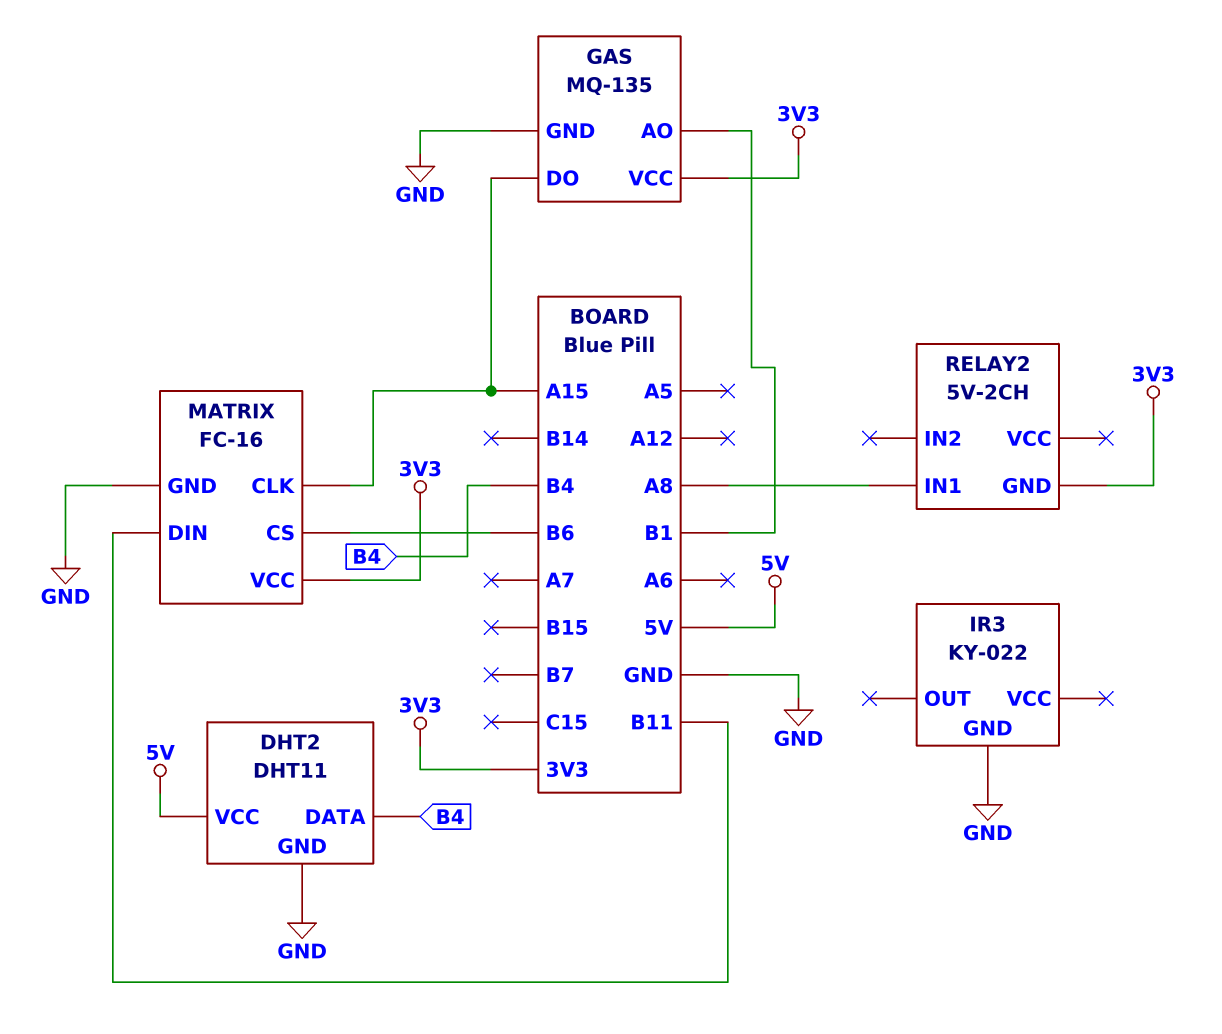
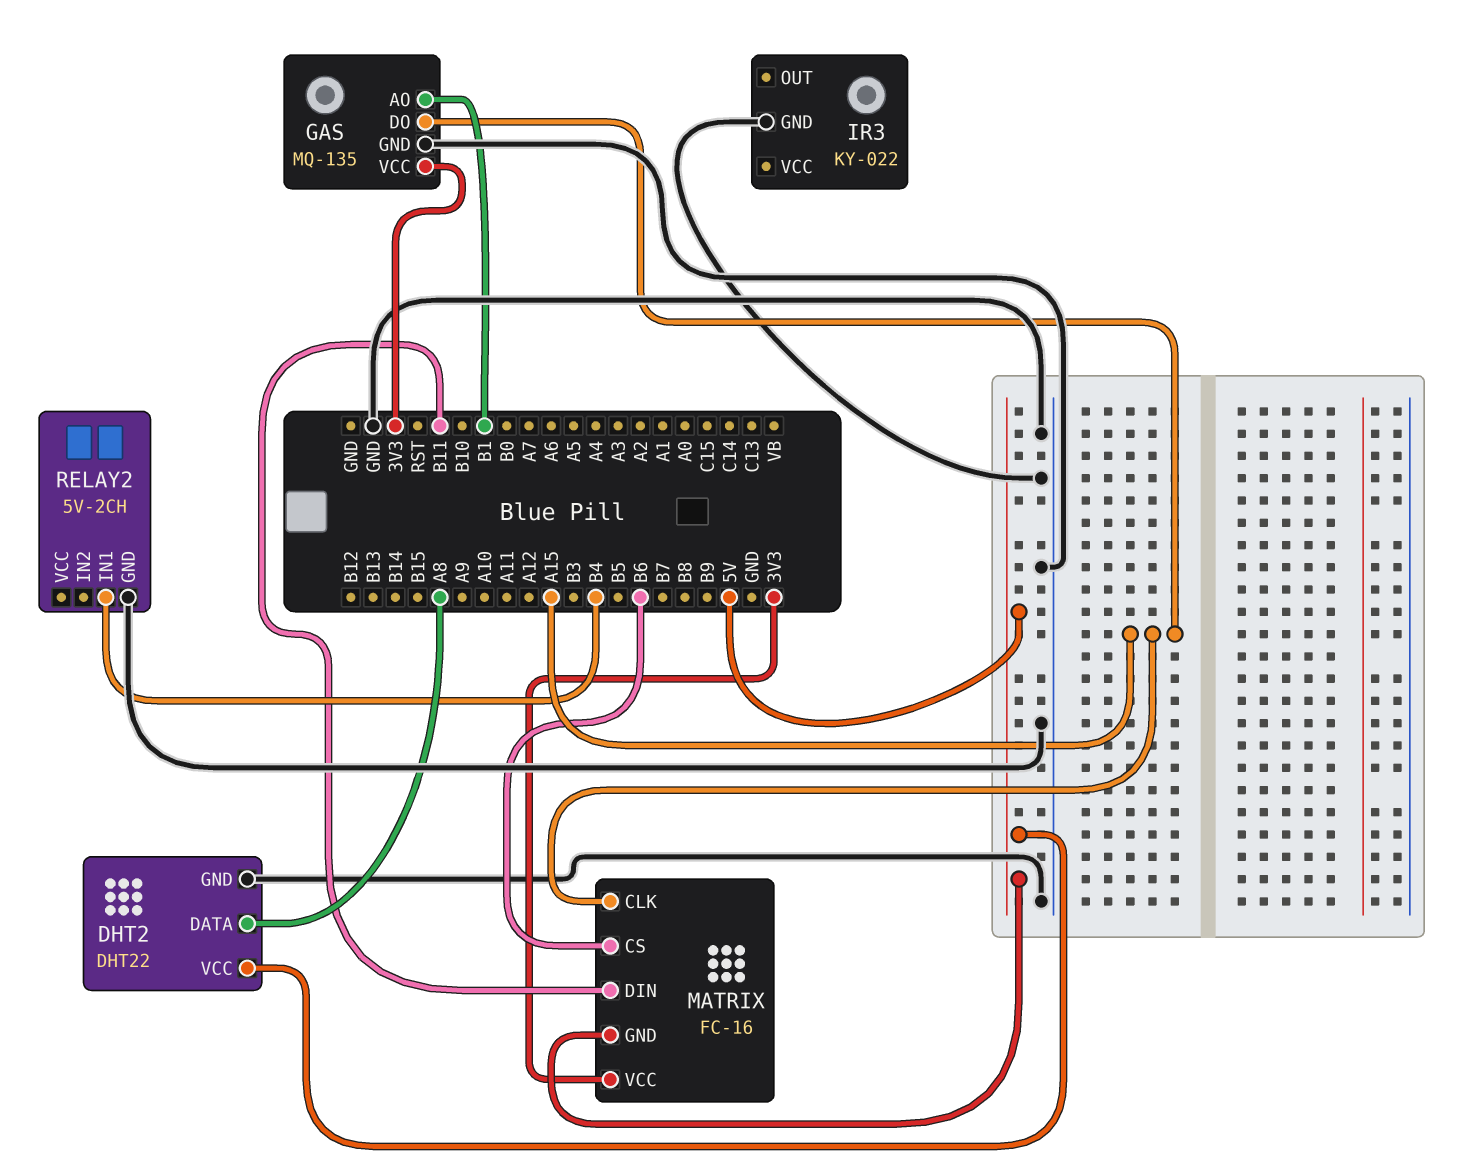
DHT2: DHT11 -> DHT22
DHT2 pin DATA: B4 -> A8
MATRIX pin GND: GND -> 5V
RELAY2 pin GND: 3V3 -> GND
RELAY2 pin IN1: A8 -> B4

